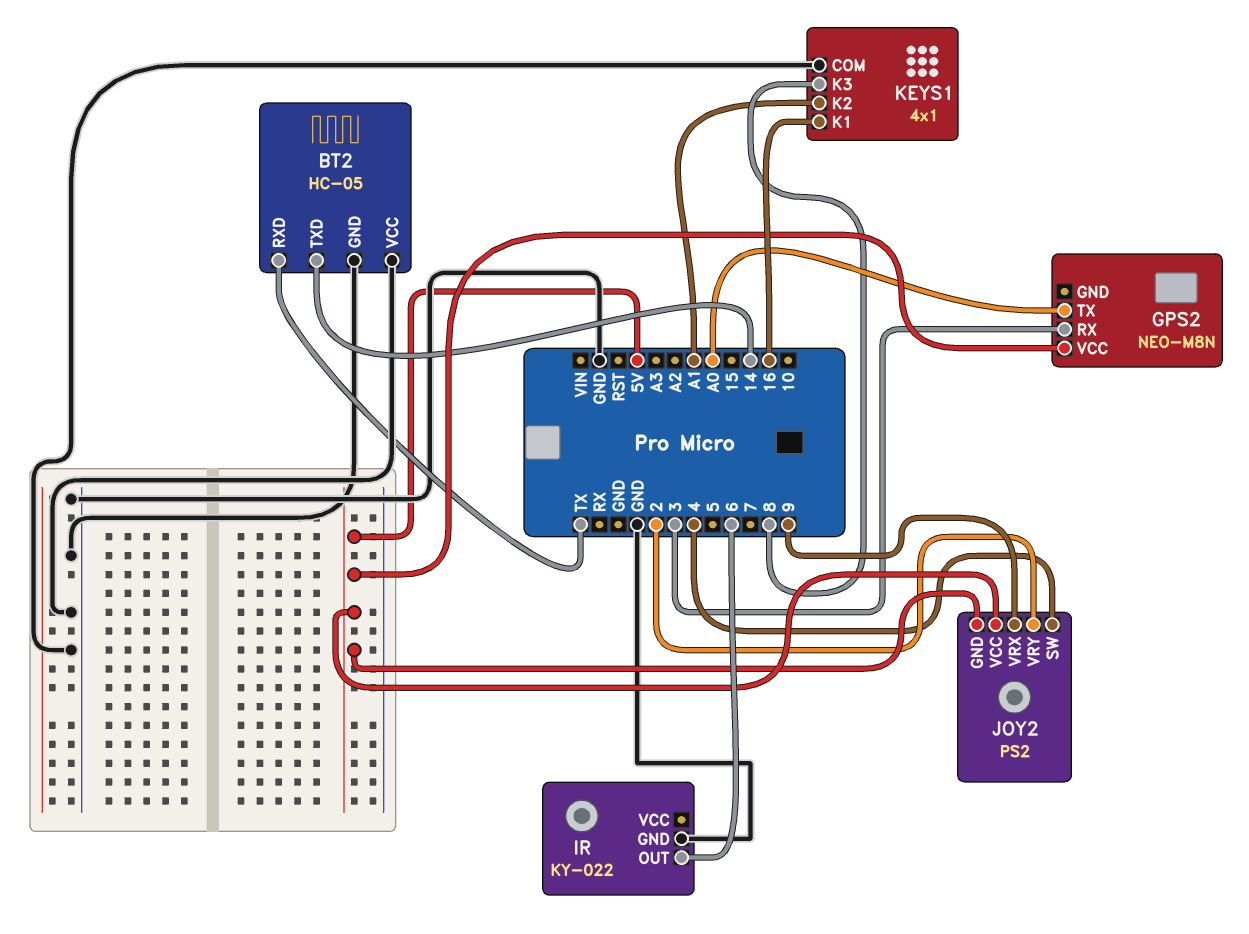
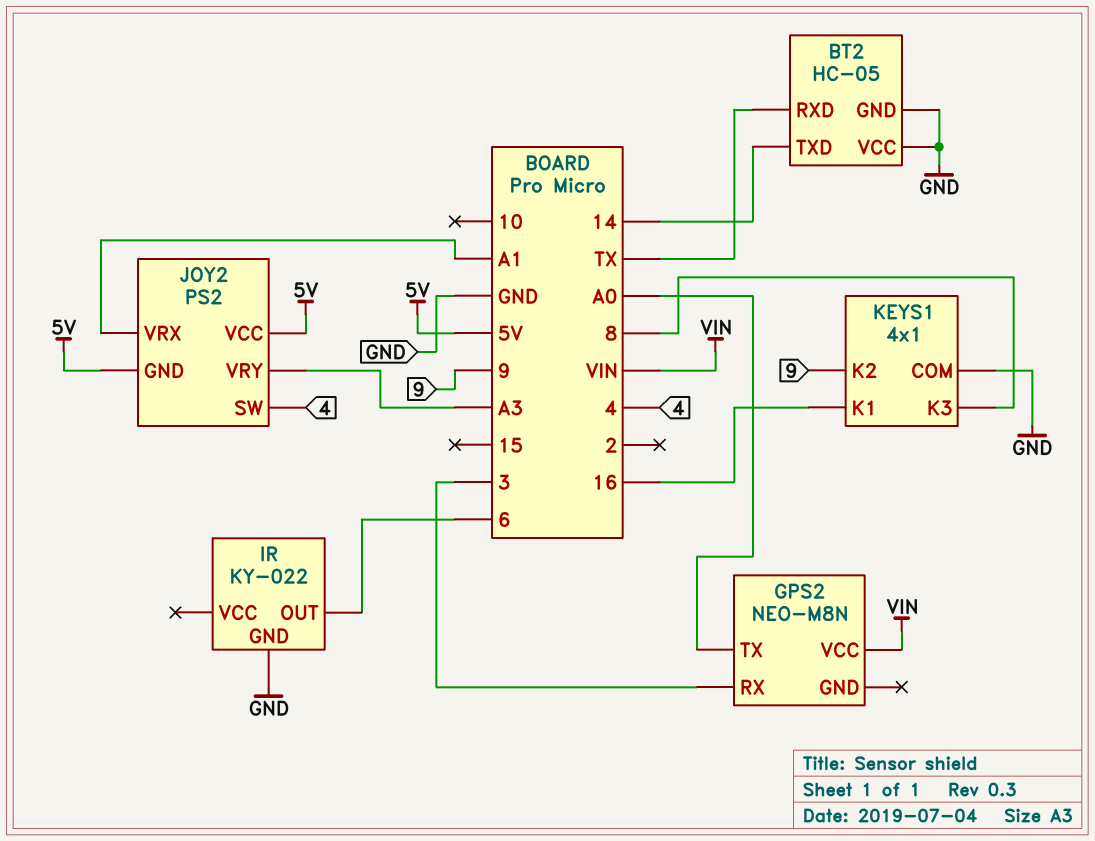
GPS2 pin VCC: 5V -> VIN
JOY2 pin VRX: 9 -> A1
JOY2 pin VRY: 2 -> A3
KEYS1 pin K2: A1 -> 9

